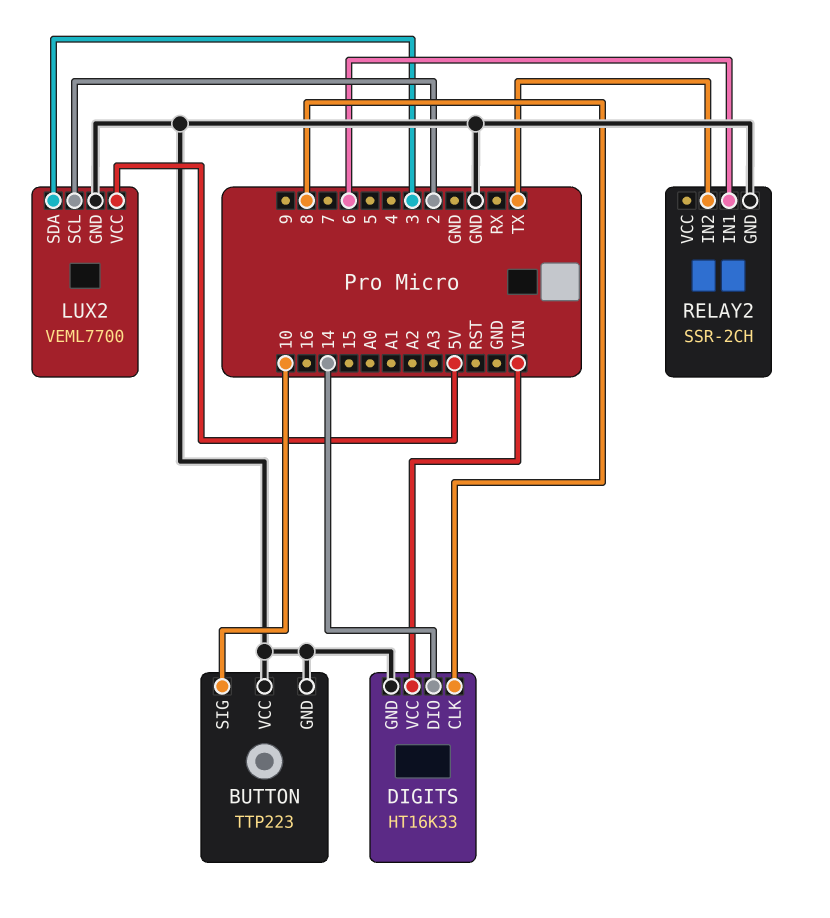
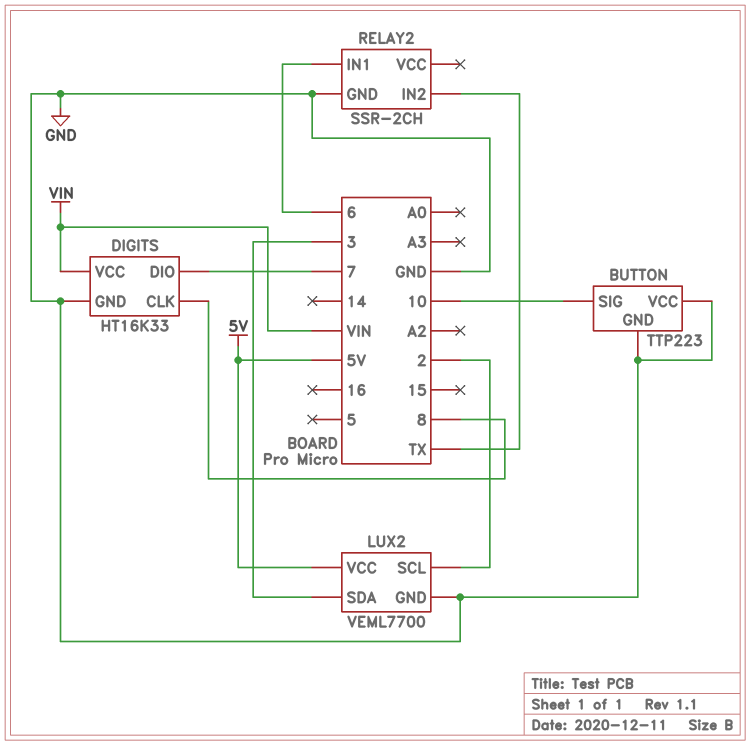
DIGITS pin DIO: 14 -> 7

